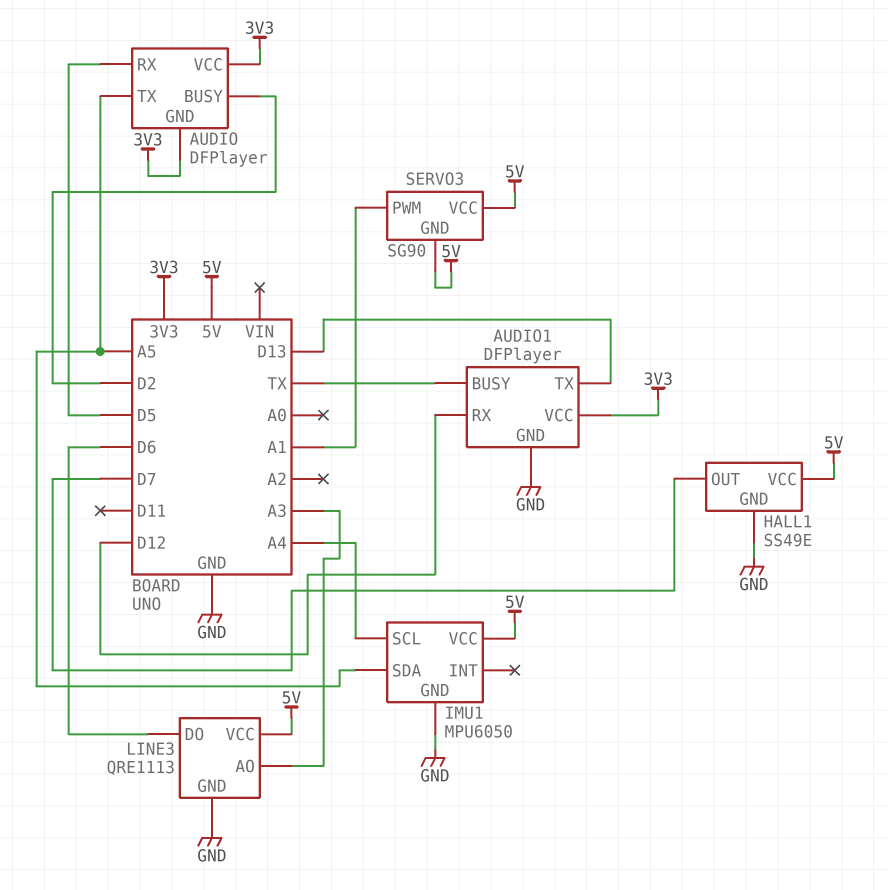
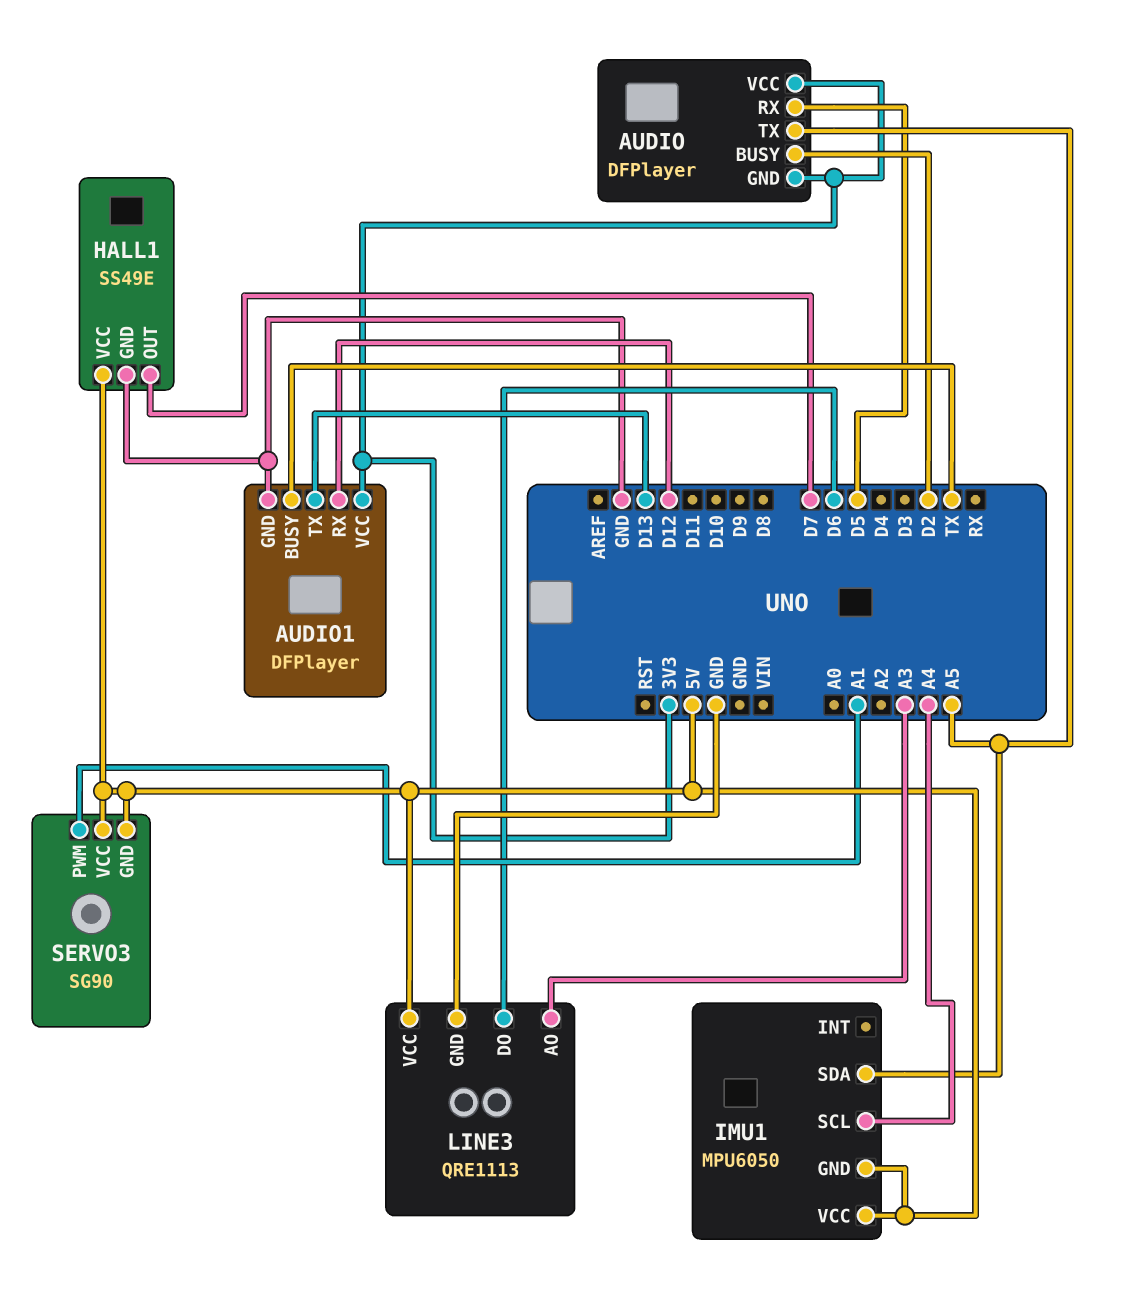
IMU1 pin GND: GND -> 5V

